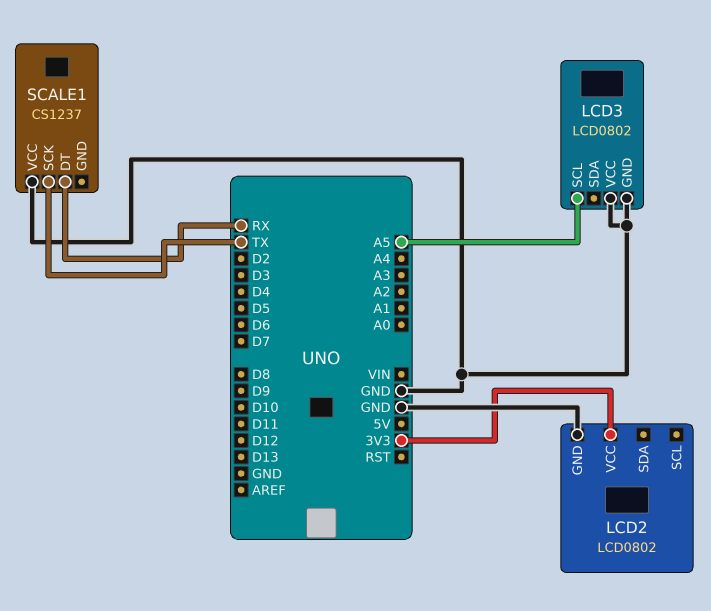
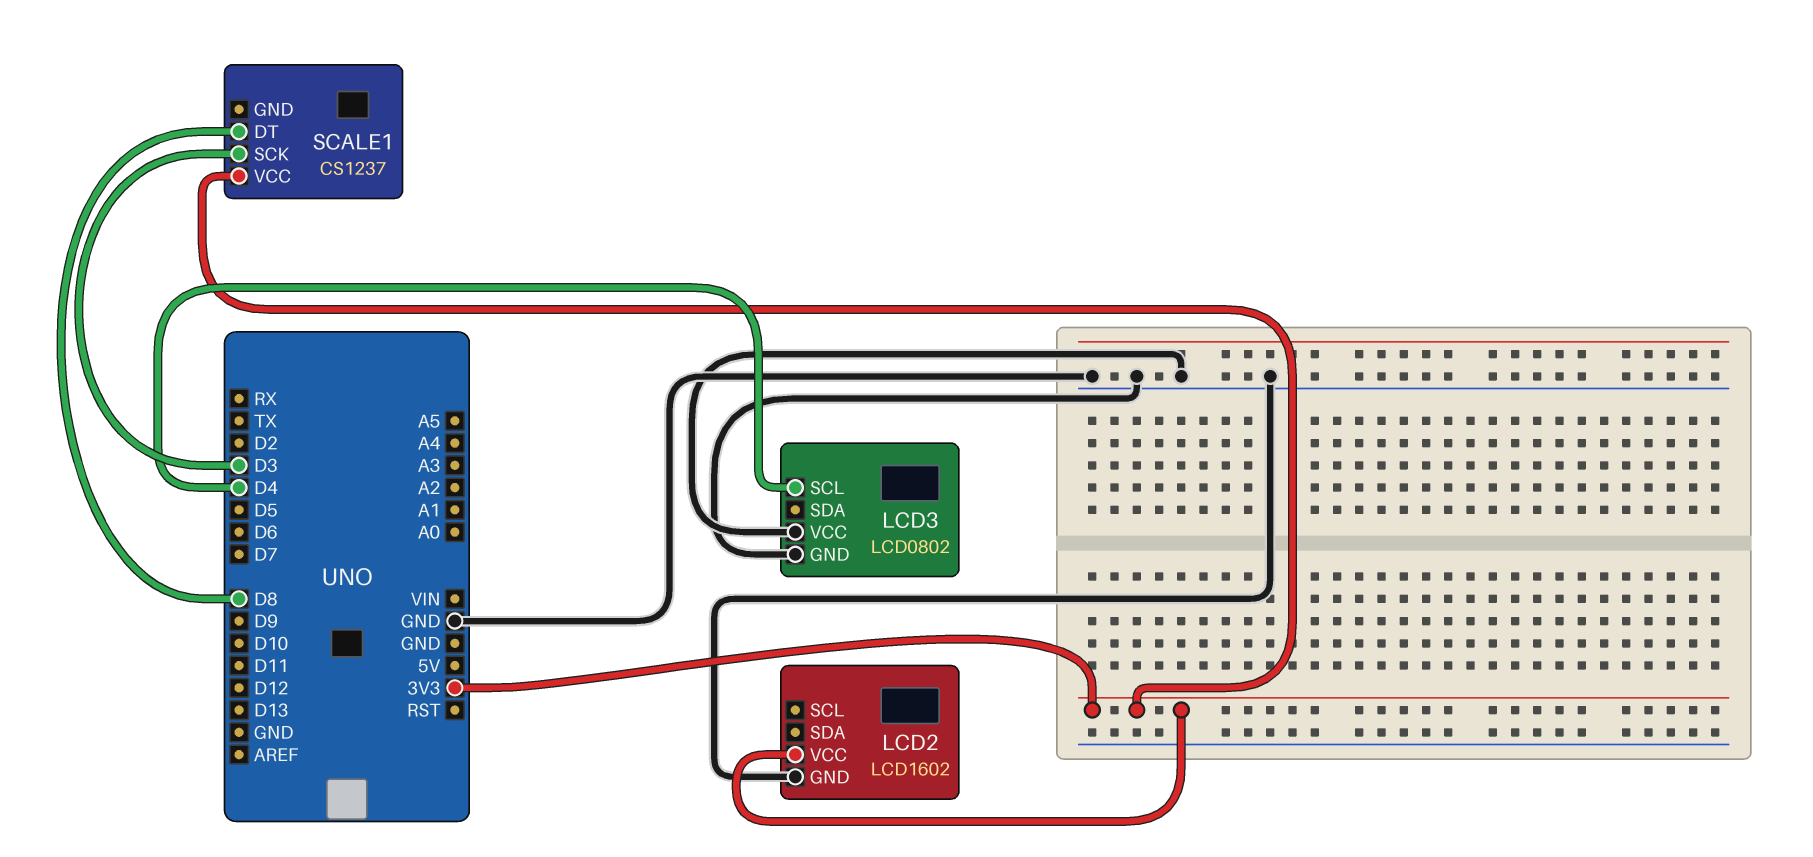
LCD2: LCD0802 -> LCD1602
LCD3 pin SCL: A5 -> D4
SCALE1 pin DT: RX -> D8
SCALE1 pin SCK: TX -> D3
SCALE1 pin VCC: GND -> 3V3

